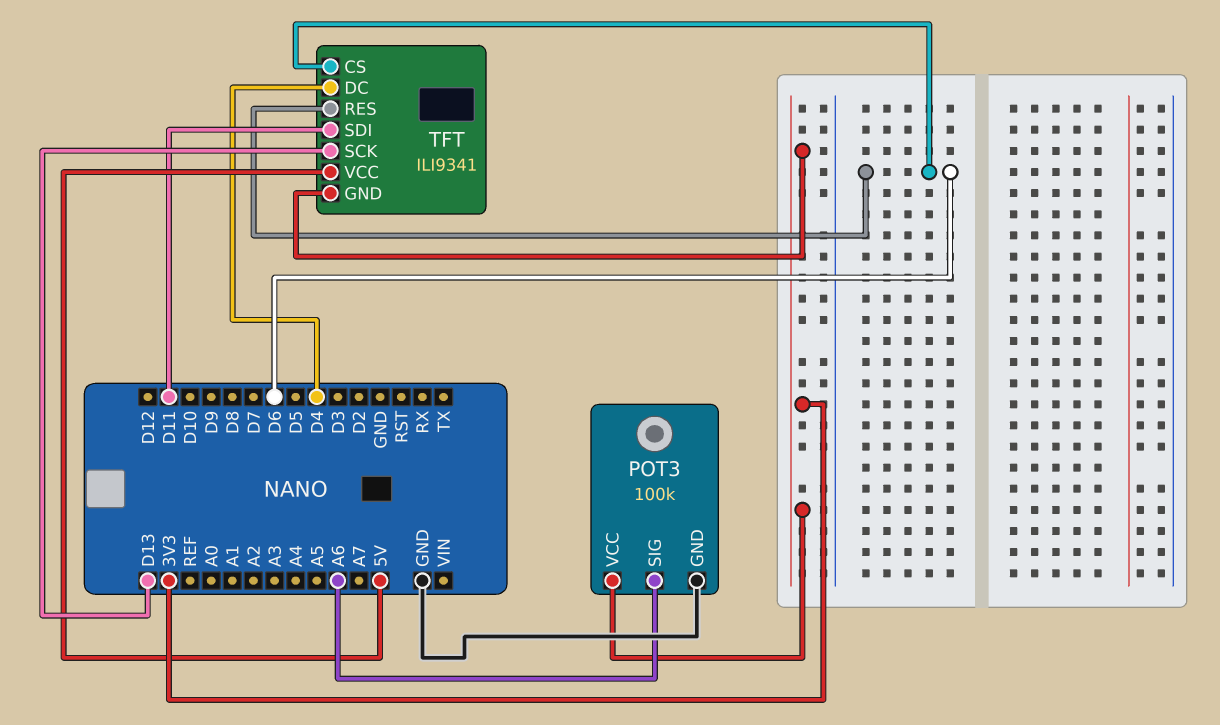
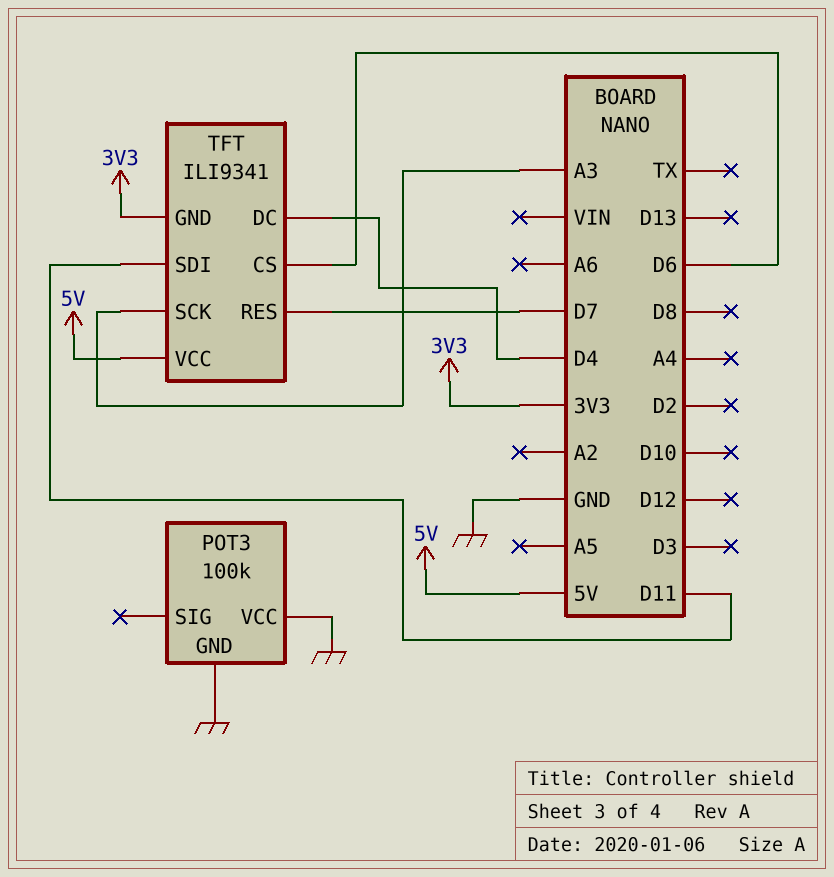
POT3 pin SIG: A6 -> none
POT3 pin VCC: 3V3 -> GND
TFT pin RES: D6 -> D7
TFT pin SCK: D13 -> A3

